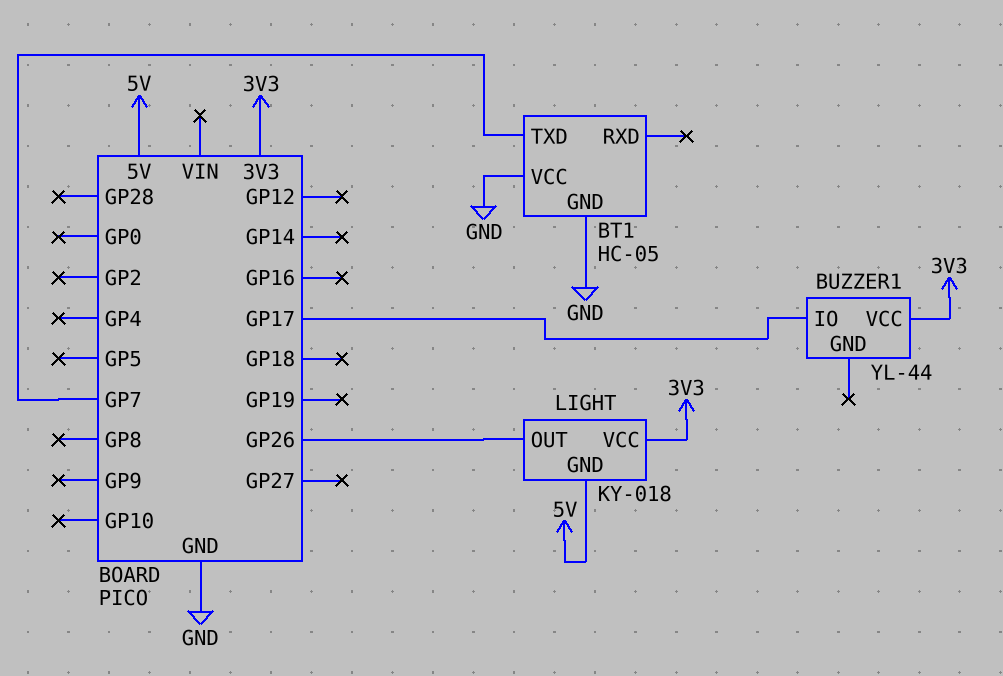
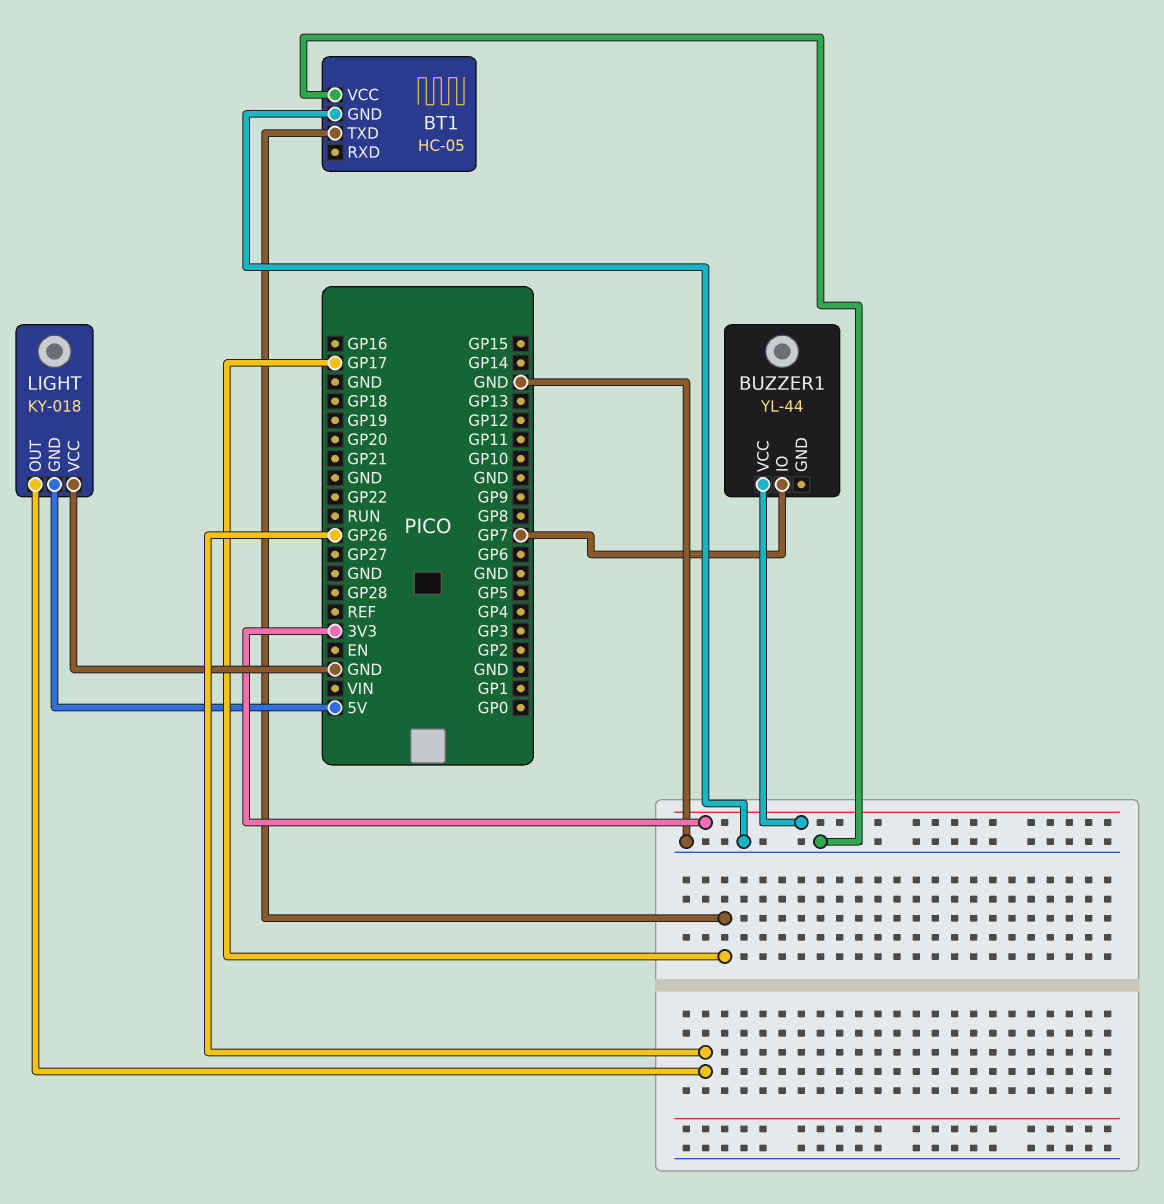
BT1 pin TXD: GP7 -> GP17
BUZZER1 pin IO: GP17 -> GP7
LIGHT pin VCC: 3V3 -> GND

